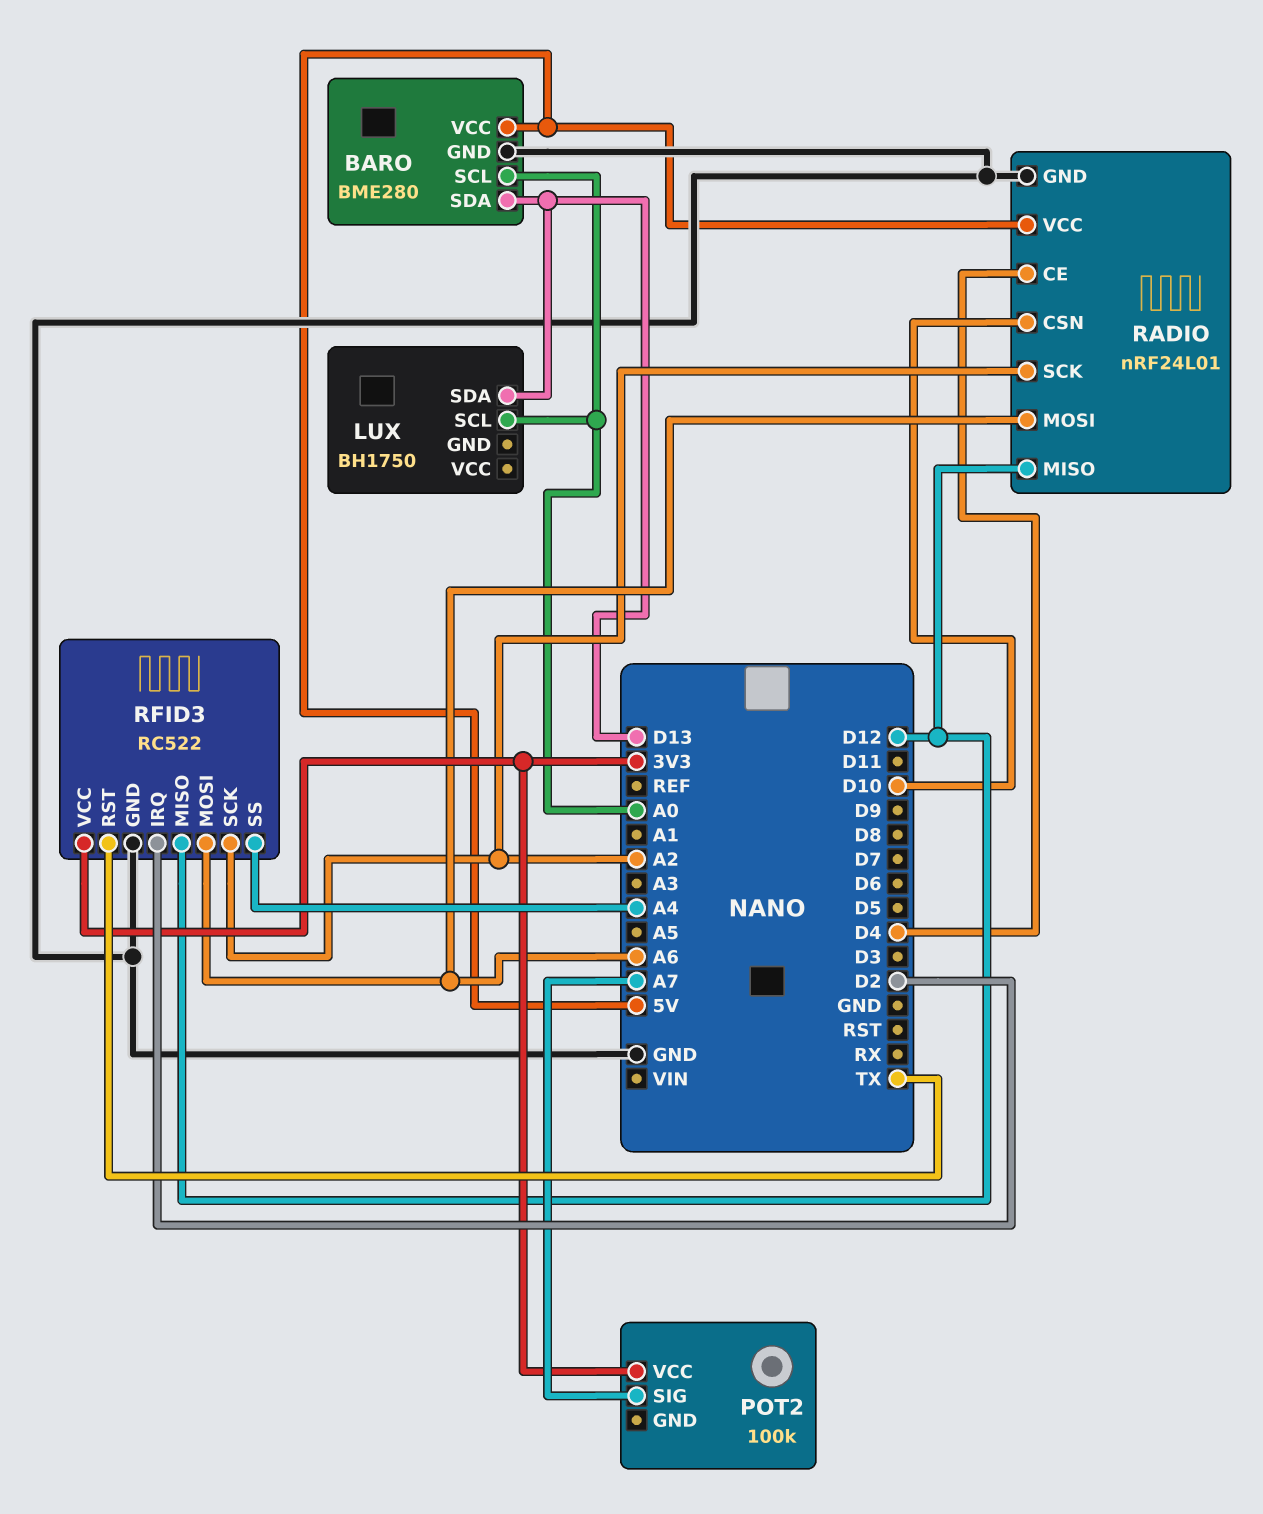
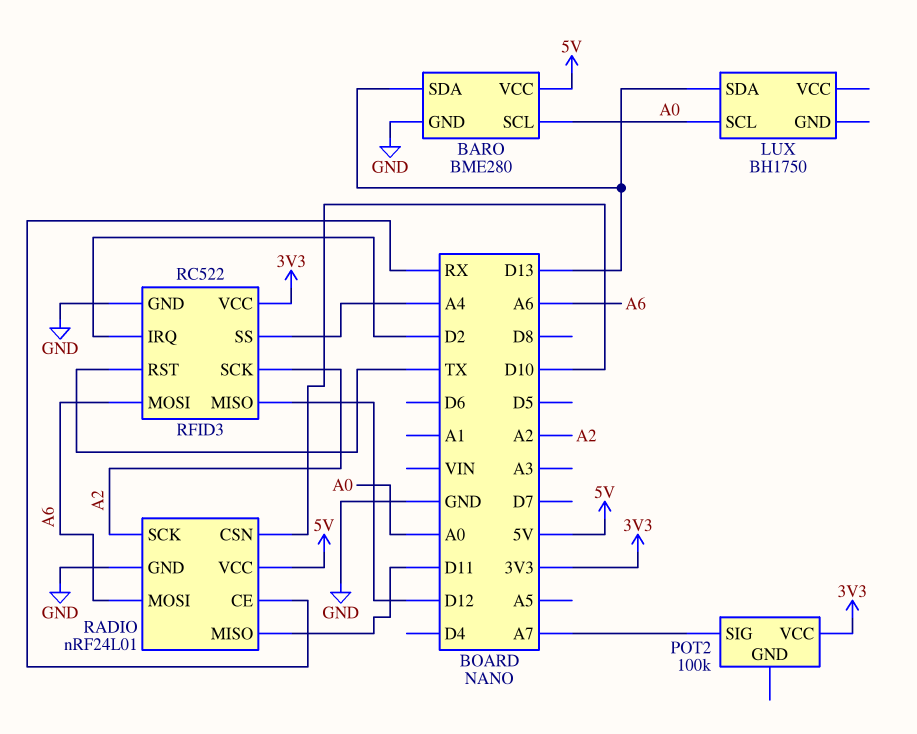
RADIO pin CE: D4 -> RX
RADIO pin MISO: D12 -> D11

